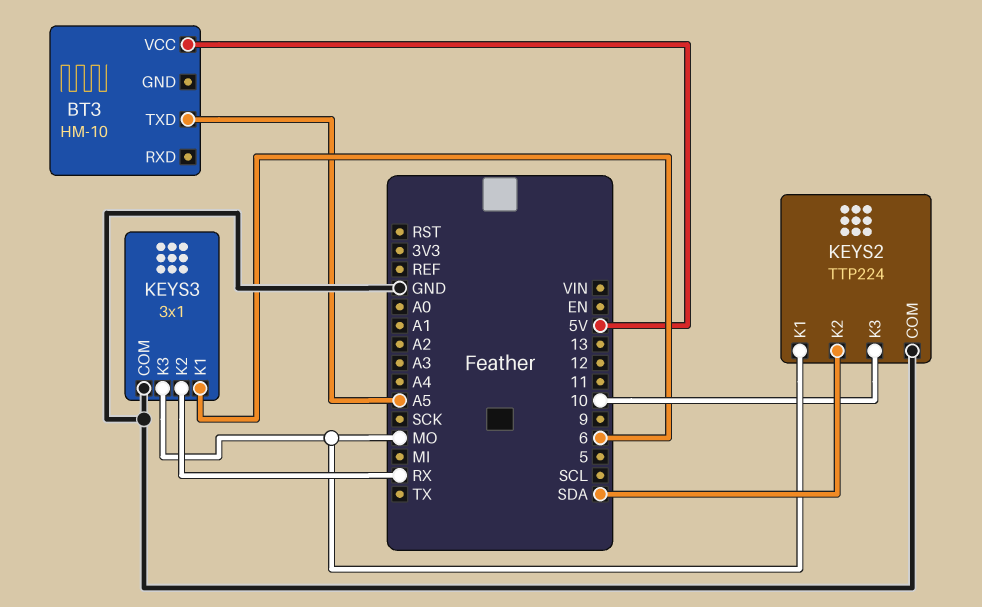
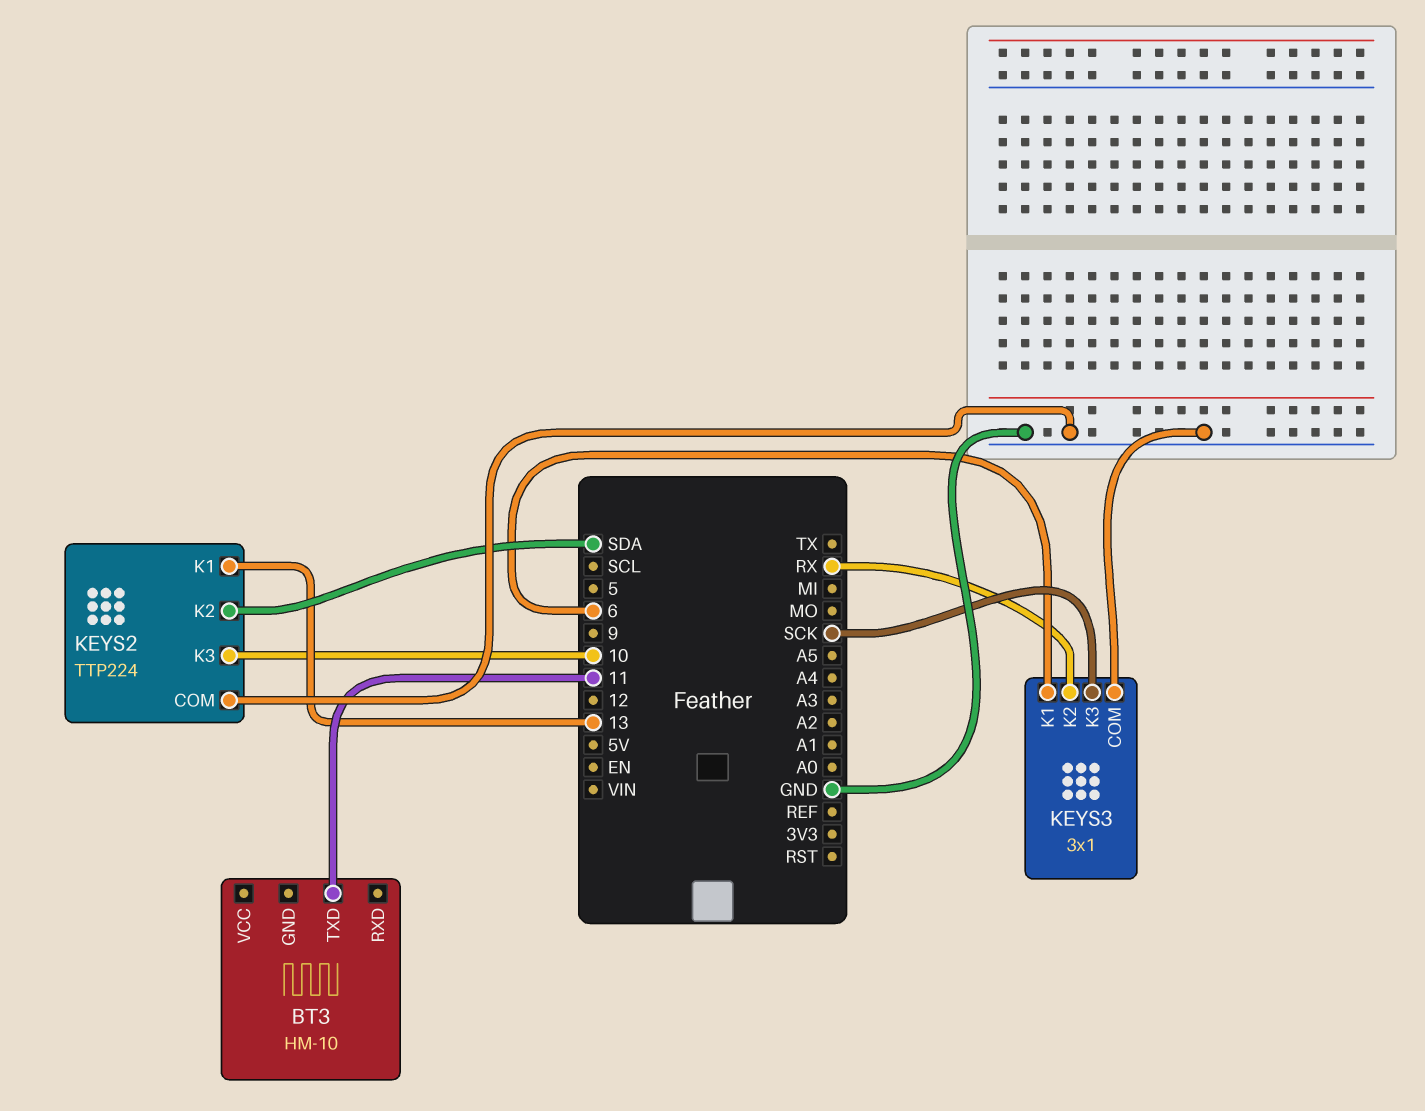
BT3 pin TXD: A5 -> 11
BT3 pin VCC: 5V -> none
KEYS2 pin K1: MO -> 13
KEYS3 pin K3: MO -> SCK

